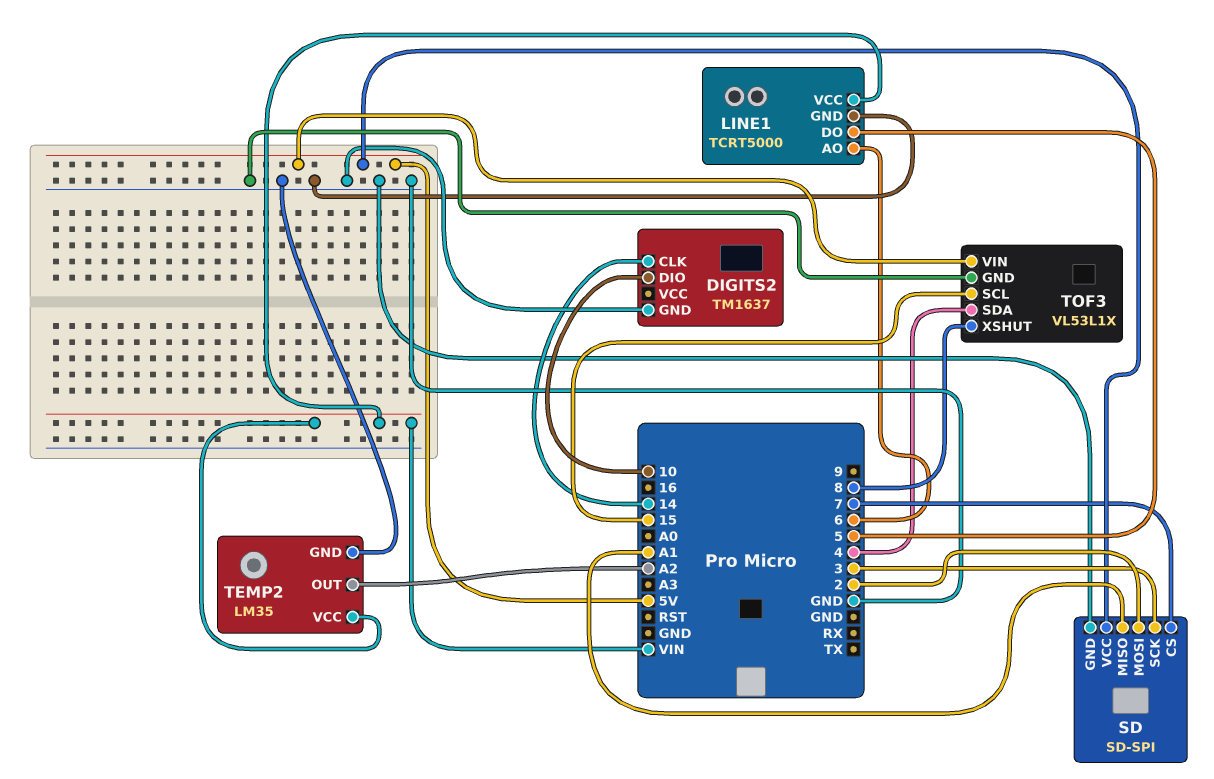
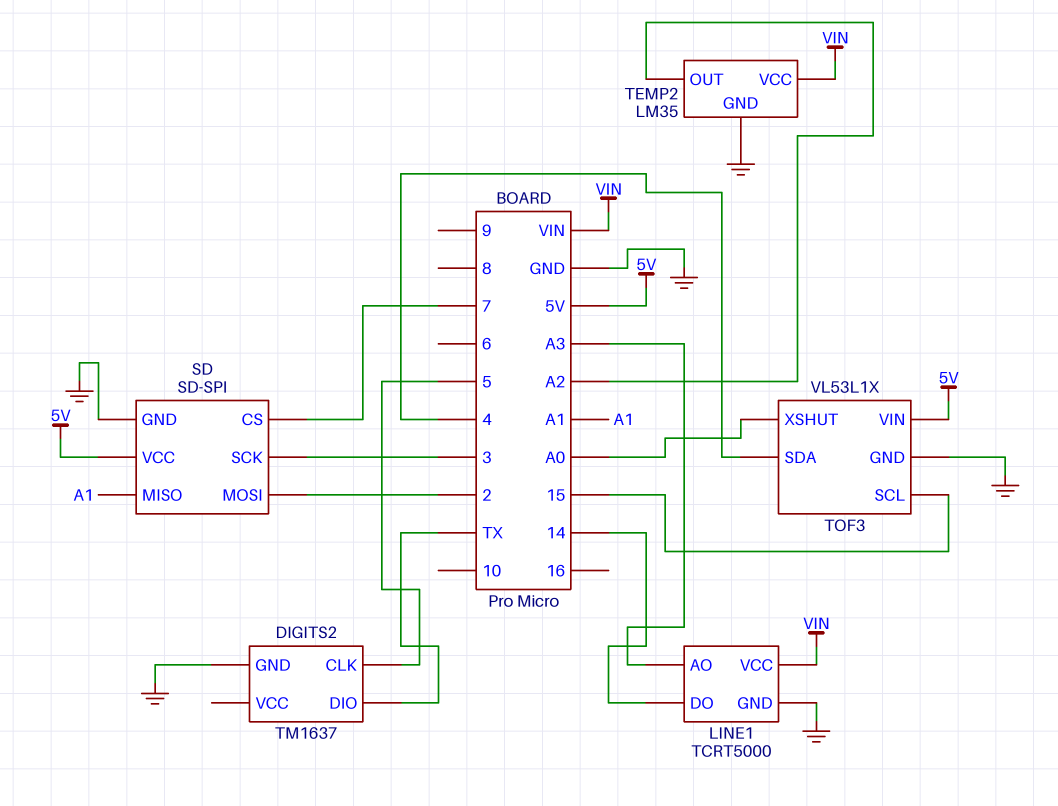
DIGITS2 pin CLK: 14 -> 5
DIGITS2 pin DIO: 10 -> TX
LINE1 pin AO: 6 -> A3
LINE1 pin DO: 5 -> 14
TOF3 pin XSHUT: 8 -> A0

